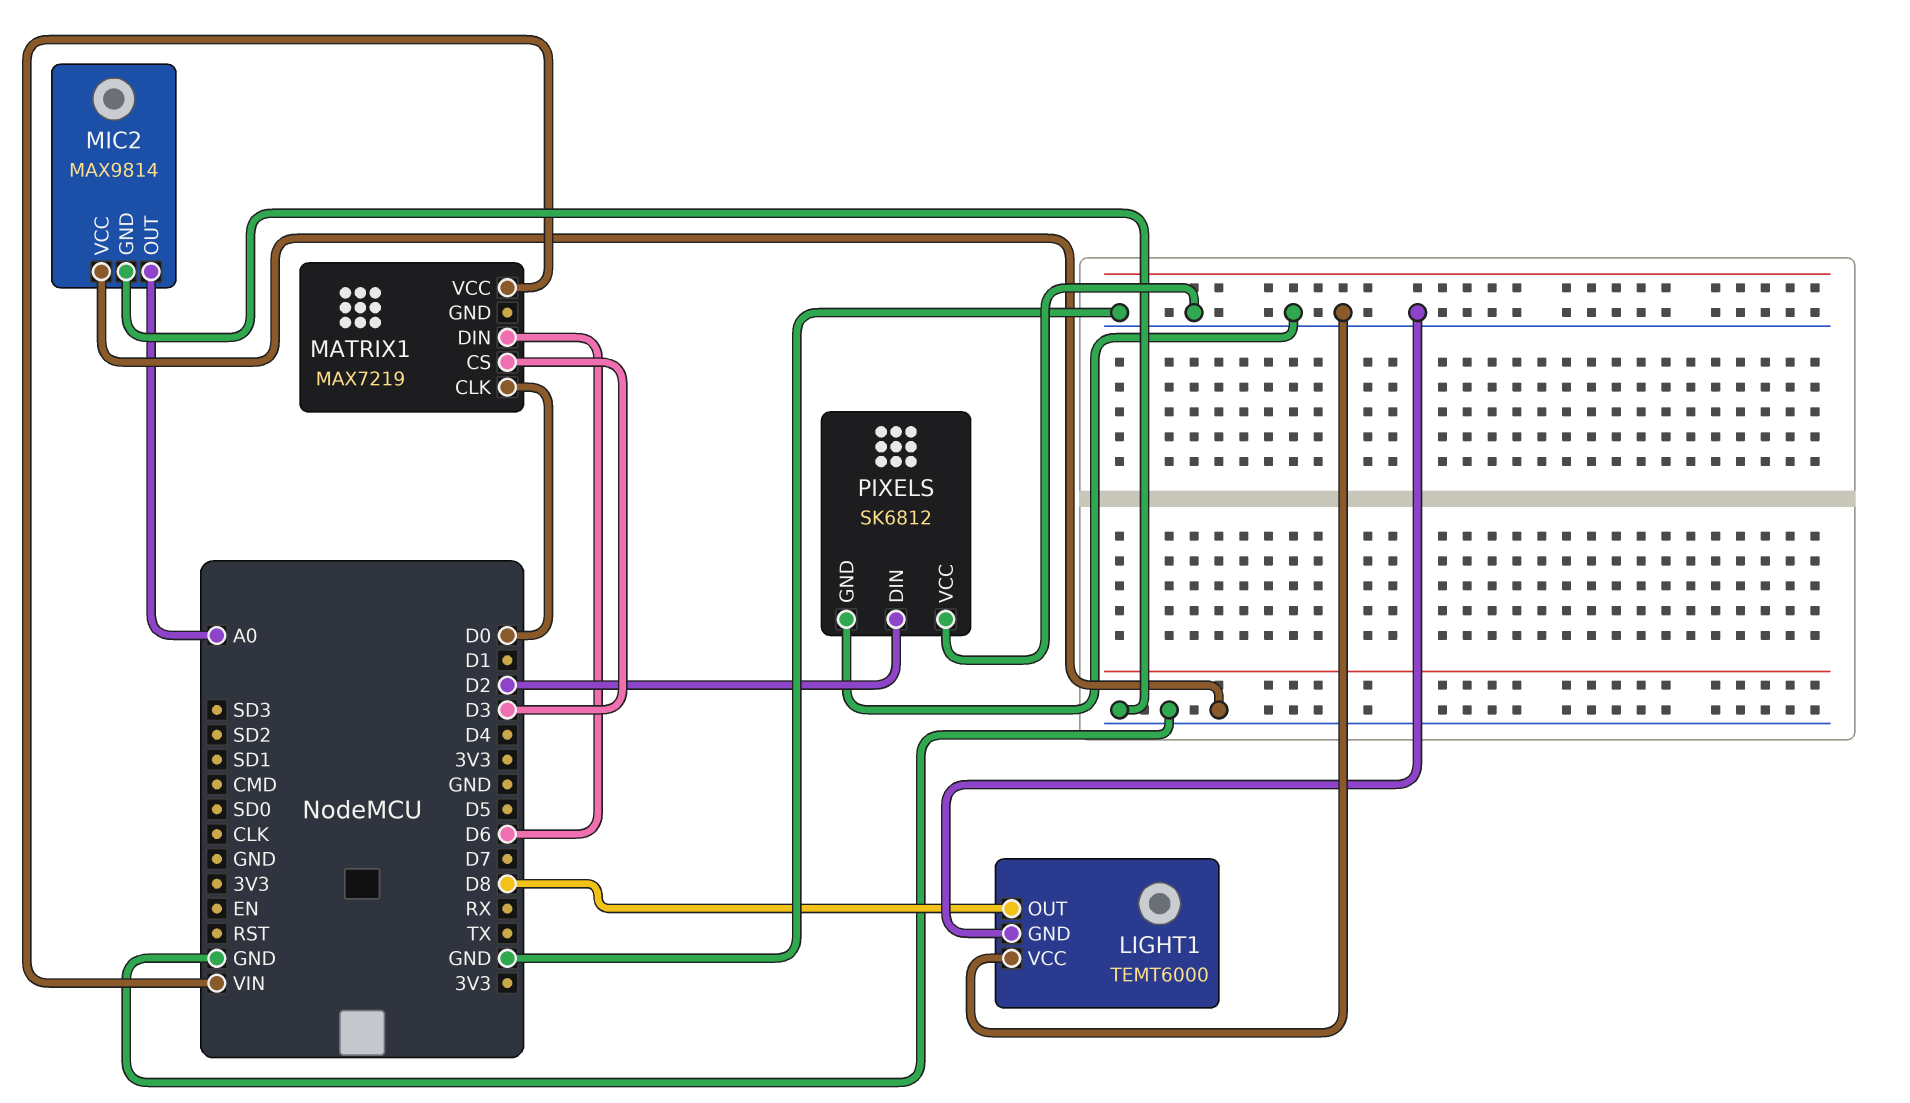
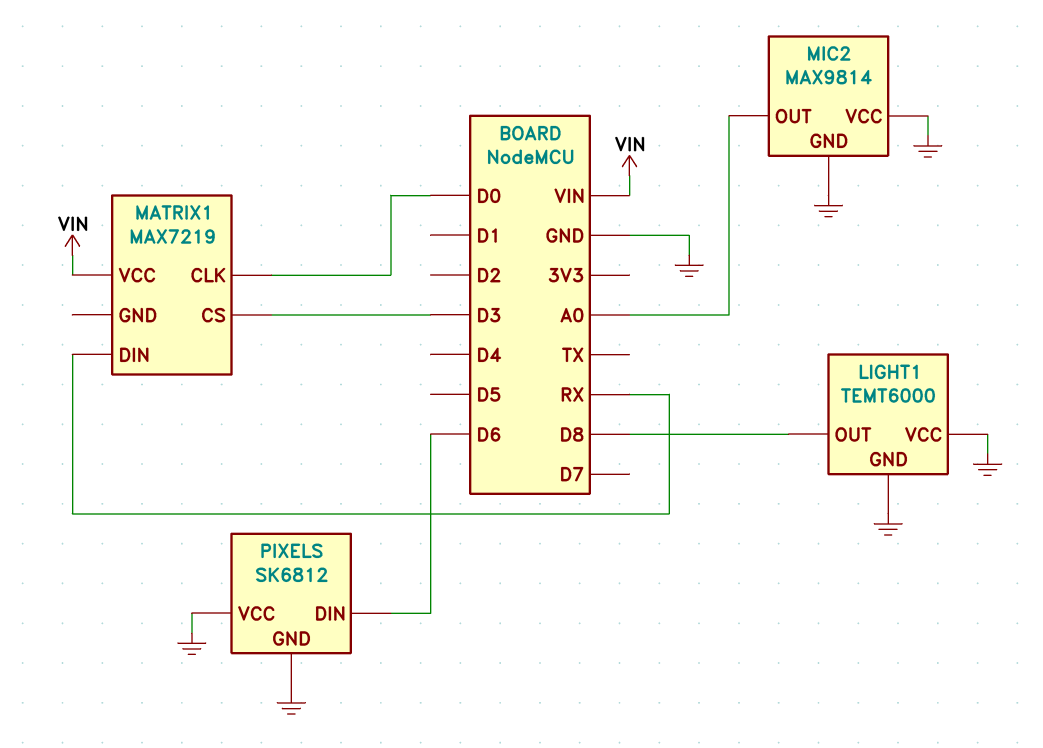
MATRIX1 pin DIN: D6 -> RX
PIXELS pin DIN: D2 -> D6

